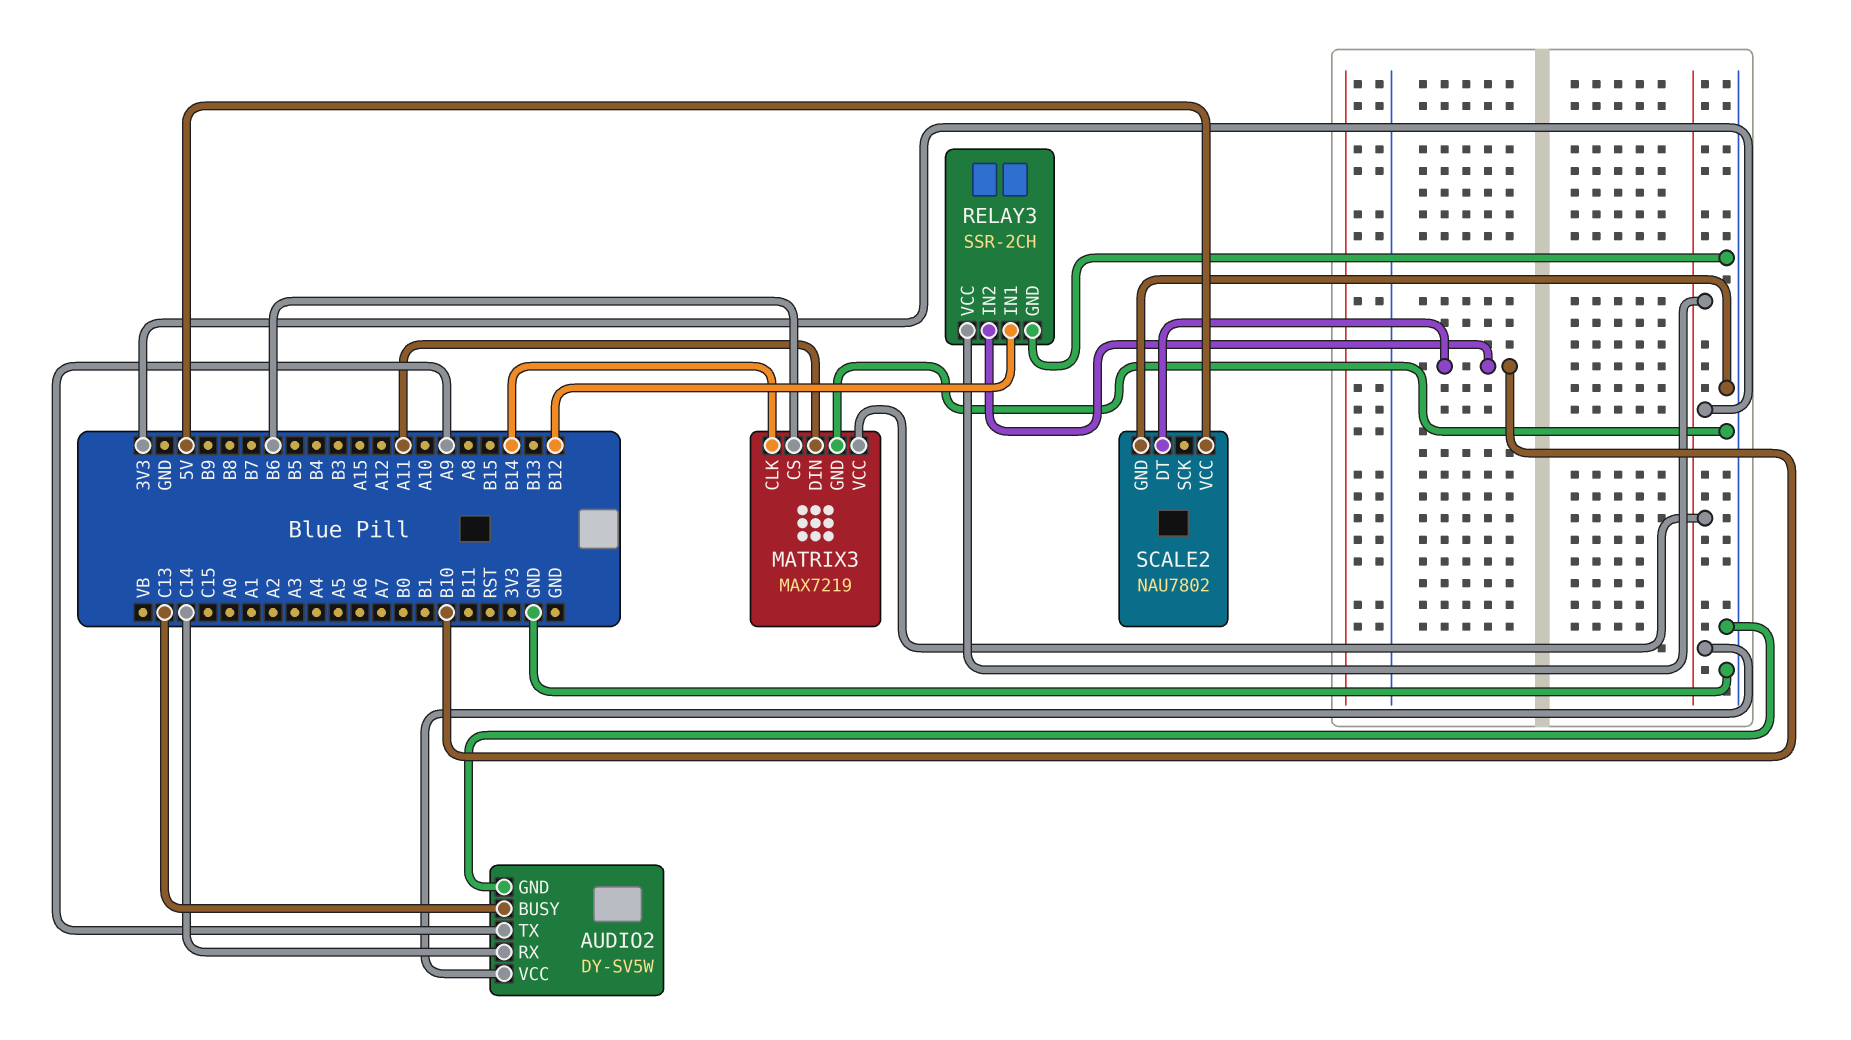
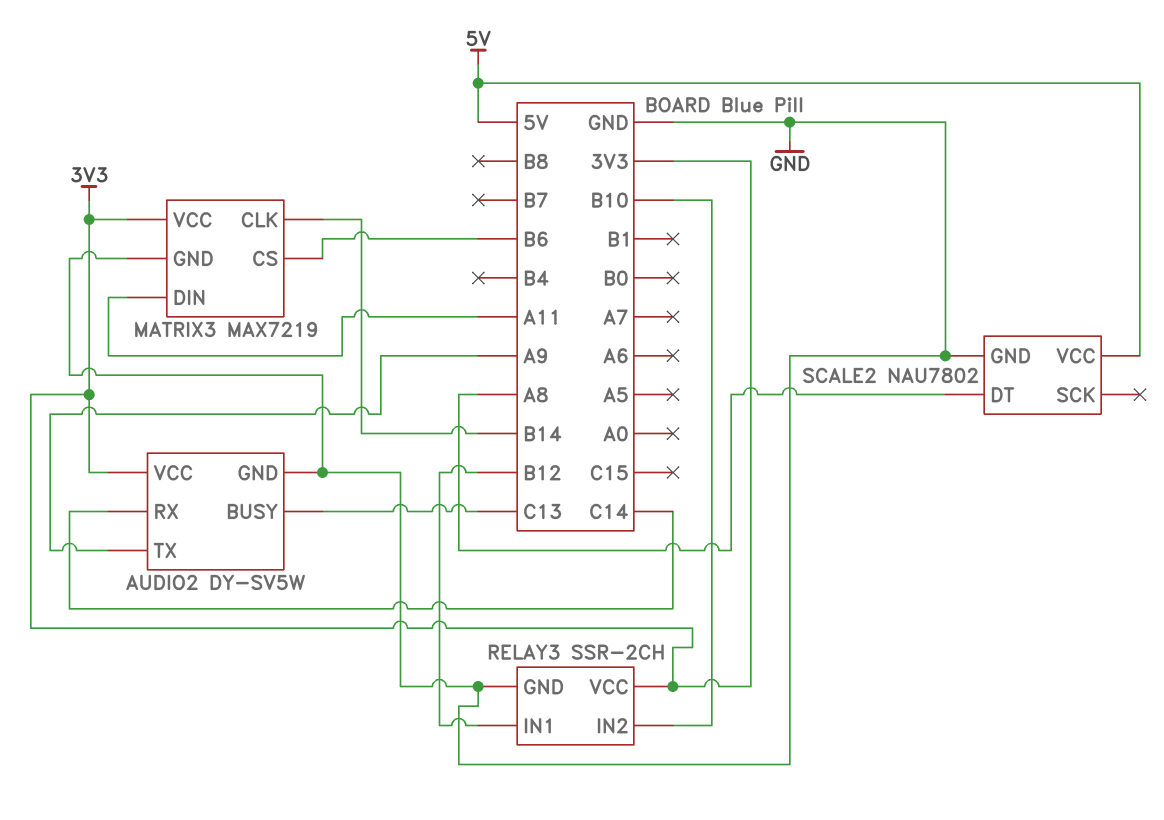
SCALE2 pin DT: B10 -> A8

